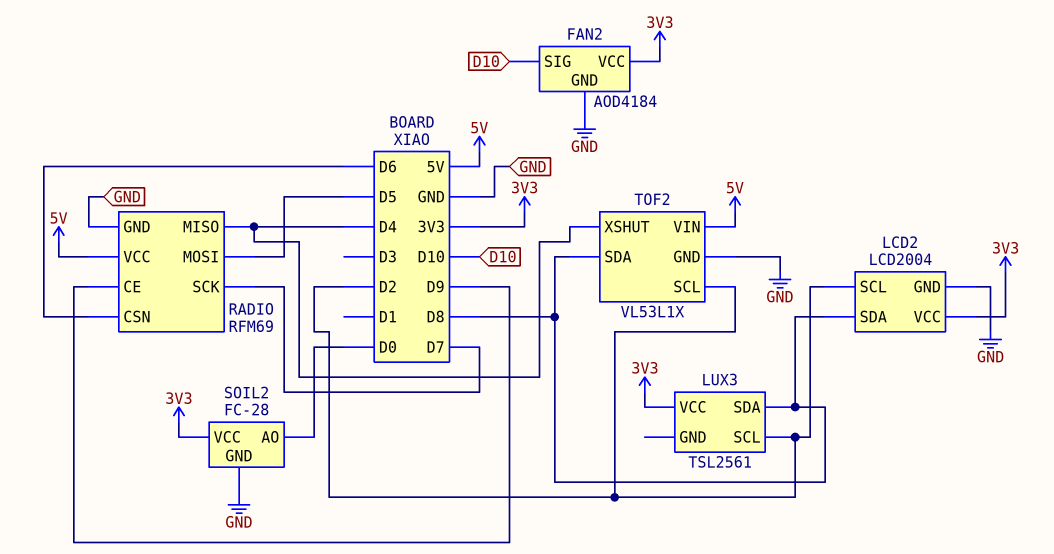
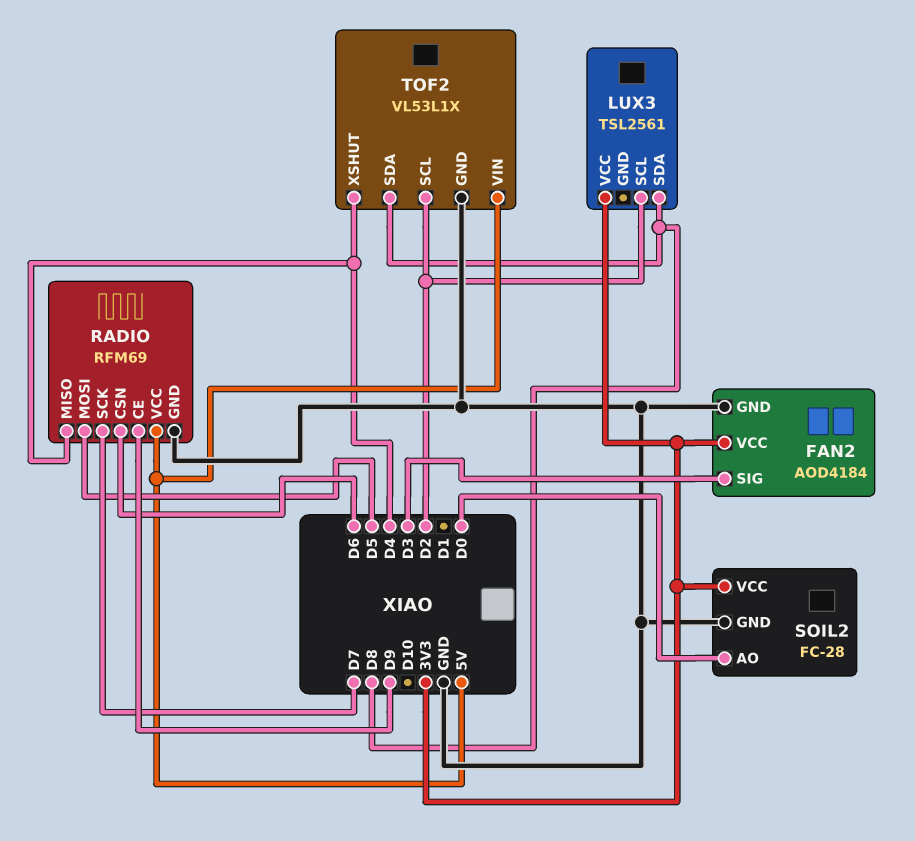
FAN2 pin SIG: D10 -> D3
LCD2: LCD2004 -> none
LCD2 pin GND: GND -> none
LCD2 pin SCL: D2 -> none
LCD2 pin SDA: D8 -> none
LCD2 pin VCC: 3V3 -> none

